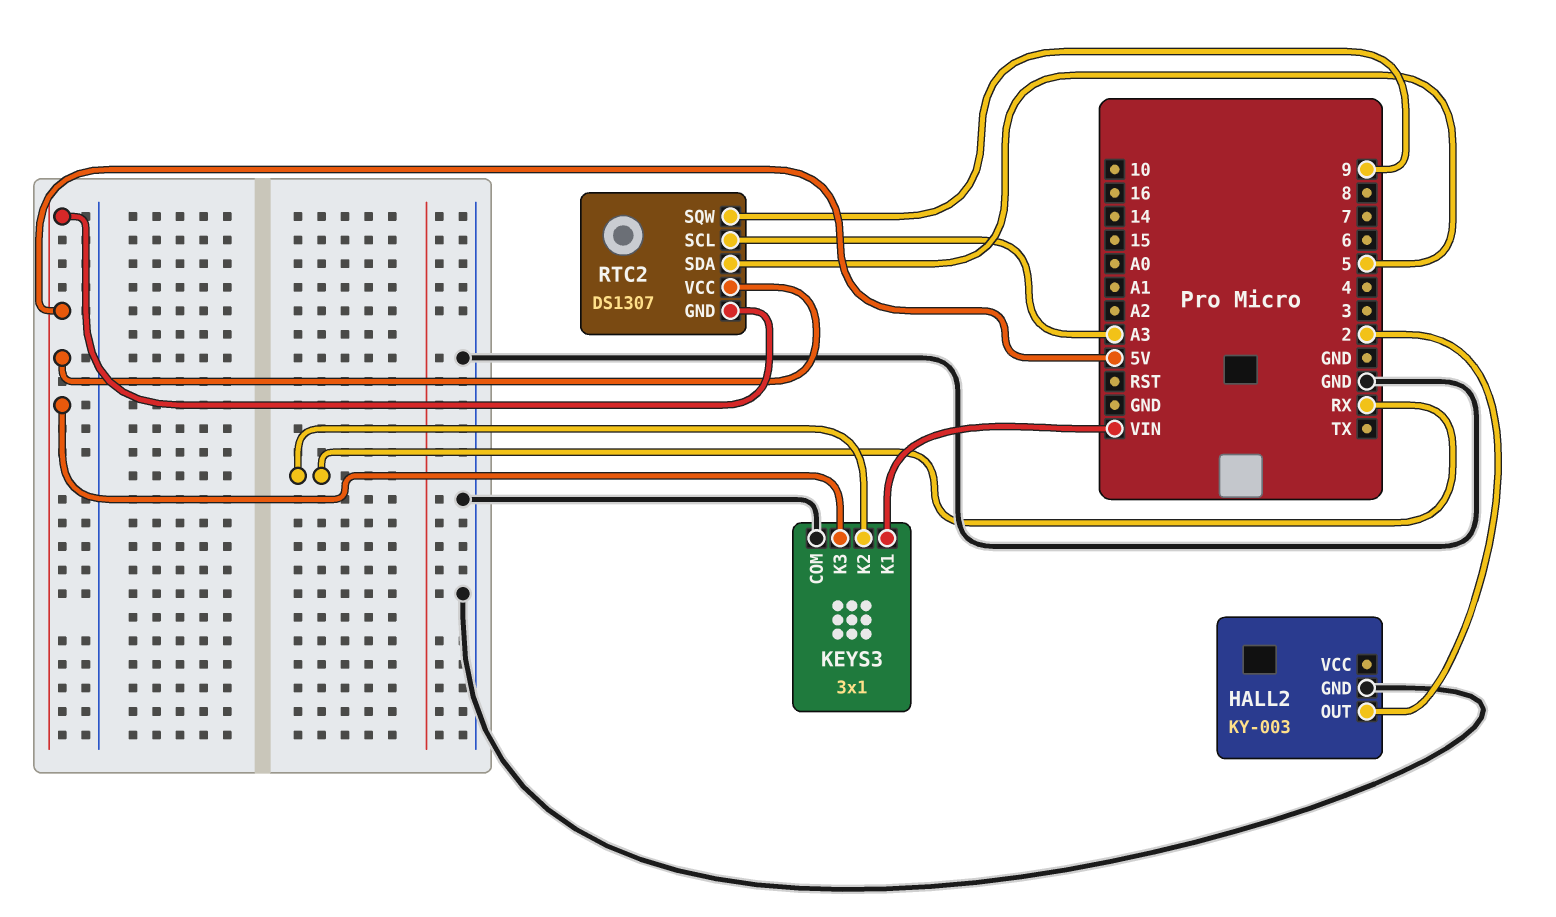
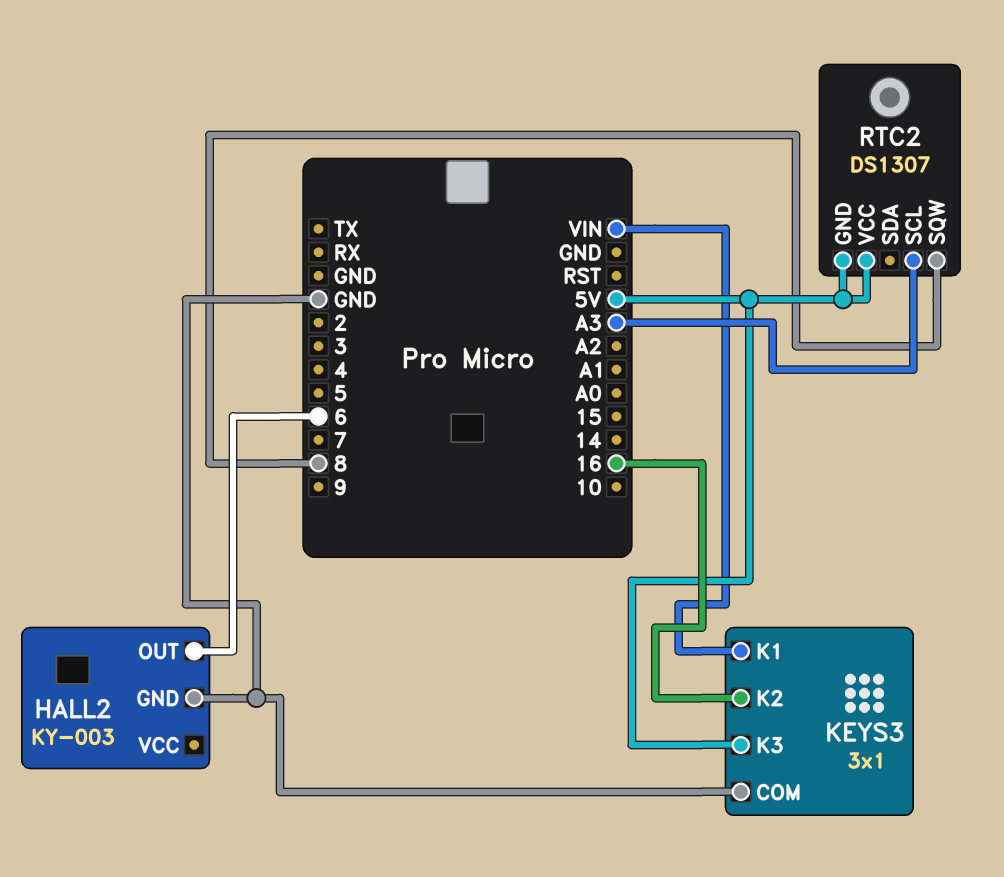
HALL2 pin OUT: 2 -> 6
KEYS3 pin K2: RX -> 16
RTC2 pin SDA: 5 -> none
RTC2 pin SQW: 9 -> 8

